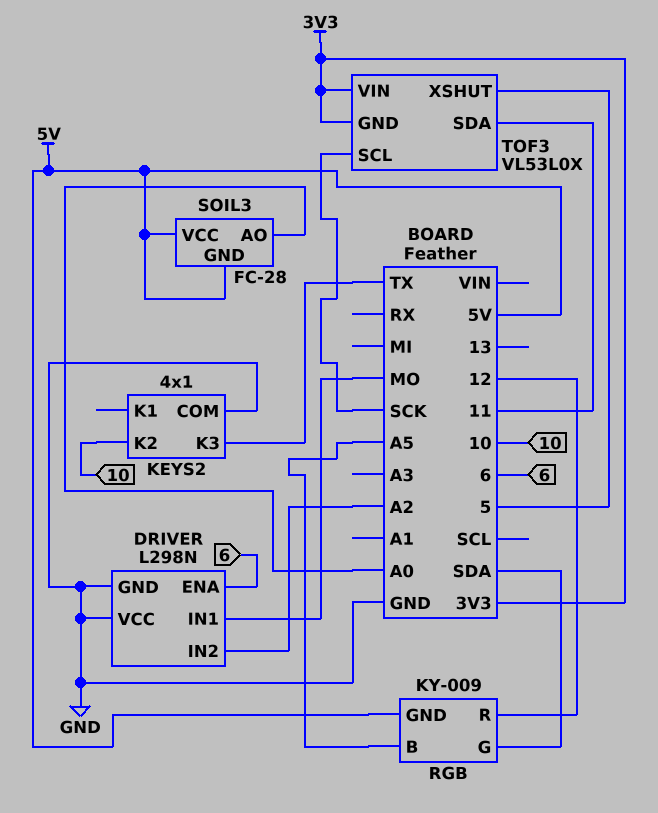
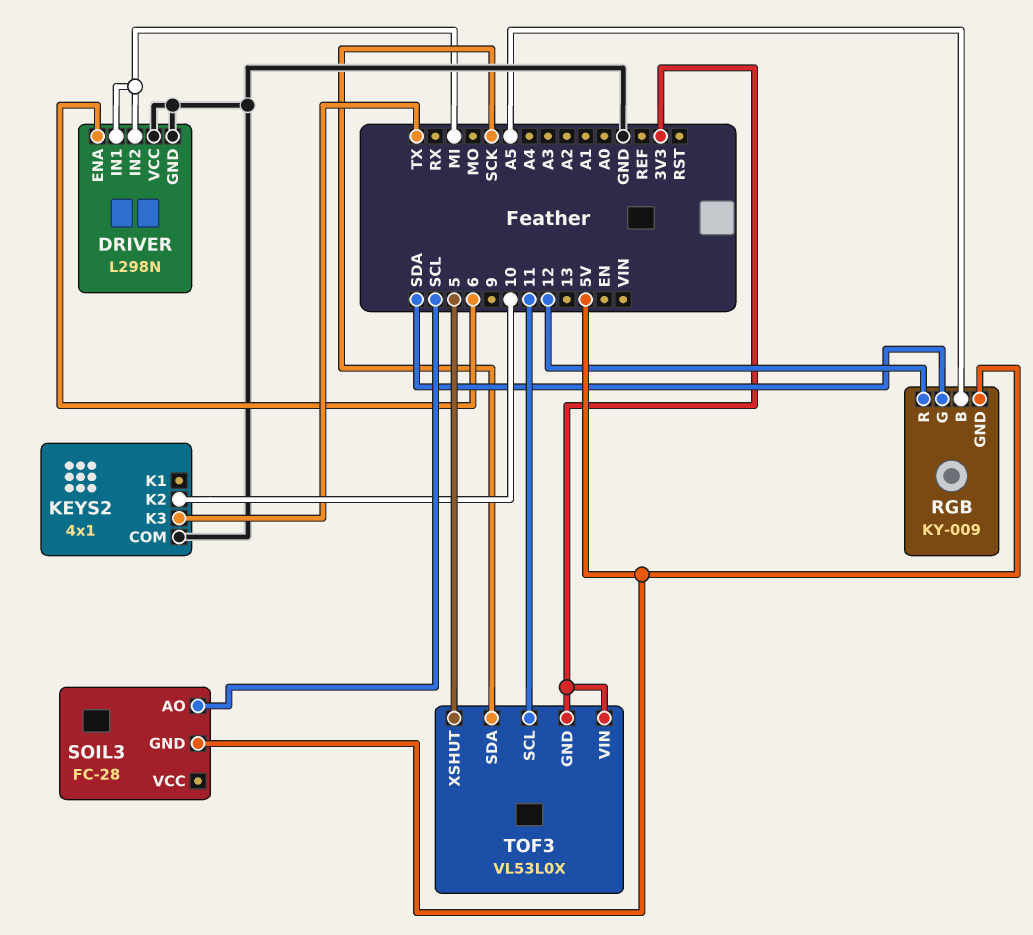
DRIVER pin IN1: MO -> MI
DRIVER pin IN2: A2 -> MI
SOIL3 pin AO: A0 -> SCL
SOIL3 pin VCC: 5V -> none
TOF3 pin SCL: SCK -> 11
TOF3 pin SDA: 11 -> SCK

